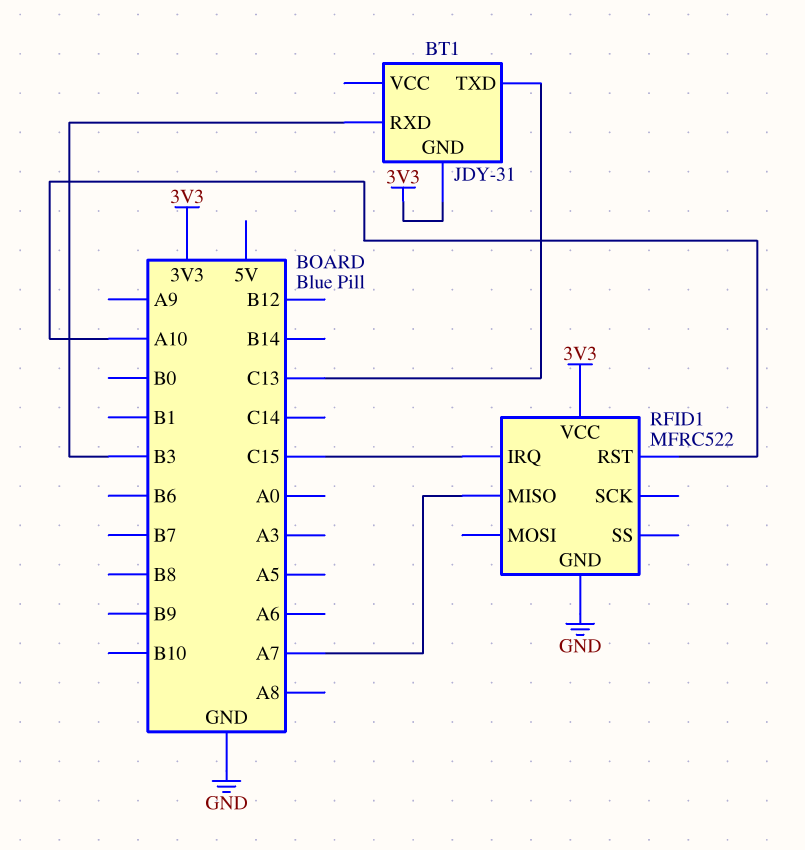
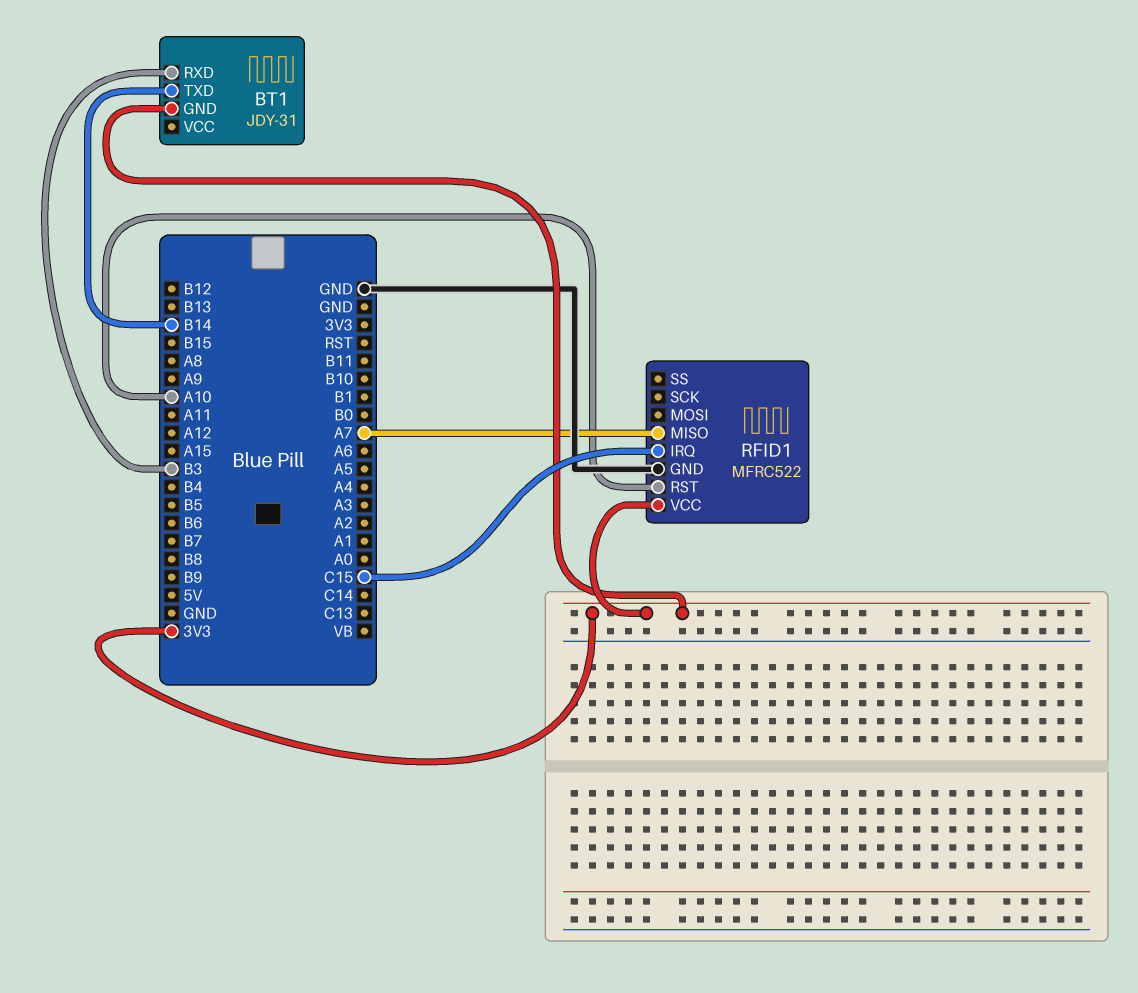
BT1 pin TXD: C13 -> B14

